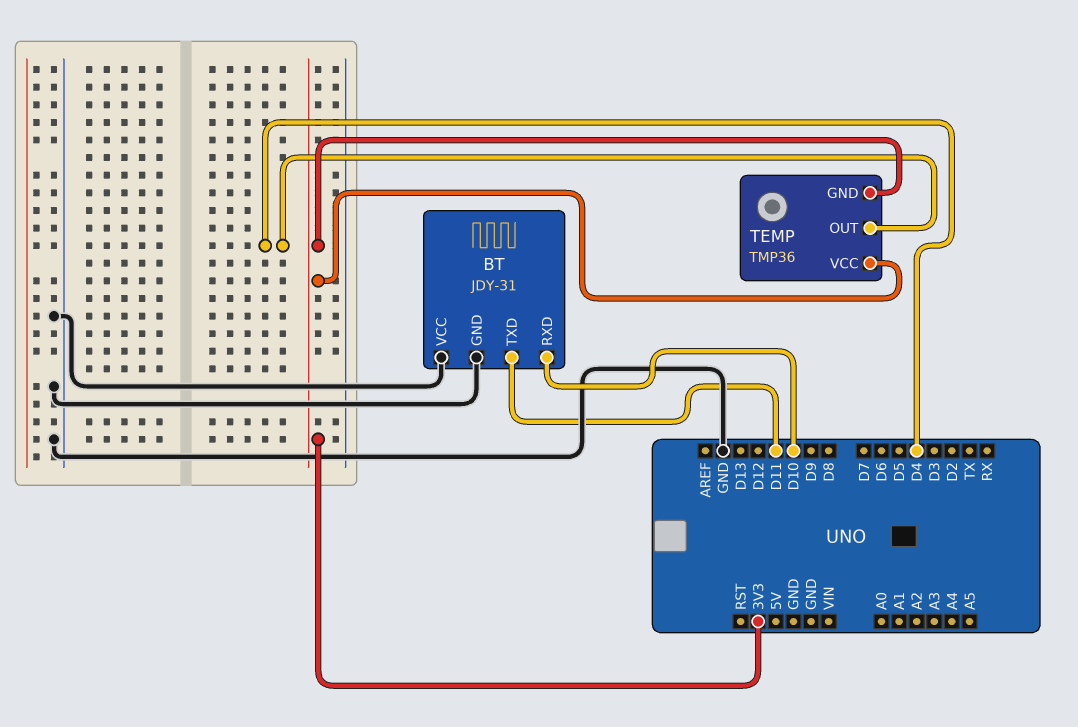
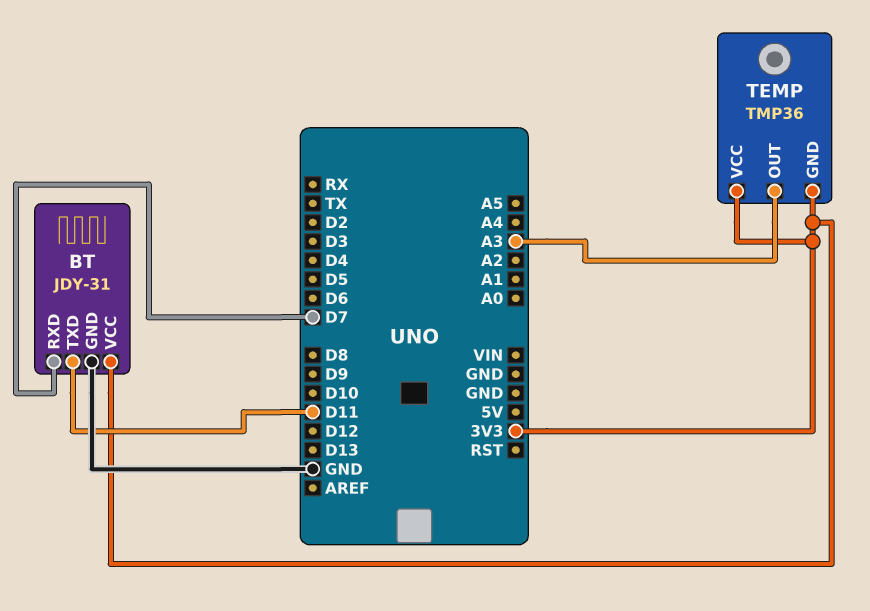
BT pin RXD: D10 -> D7
BT pin VCC: GND -> 3V3
TEMP pin OUT: D4 -> A3

